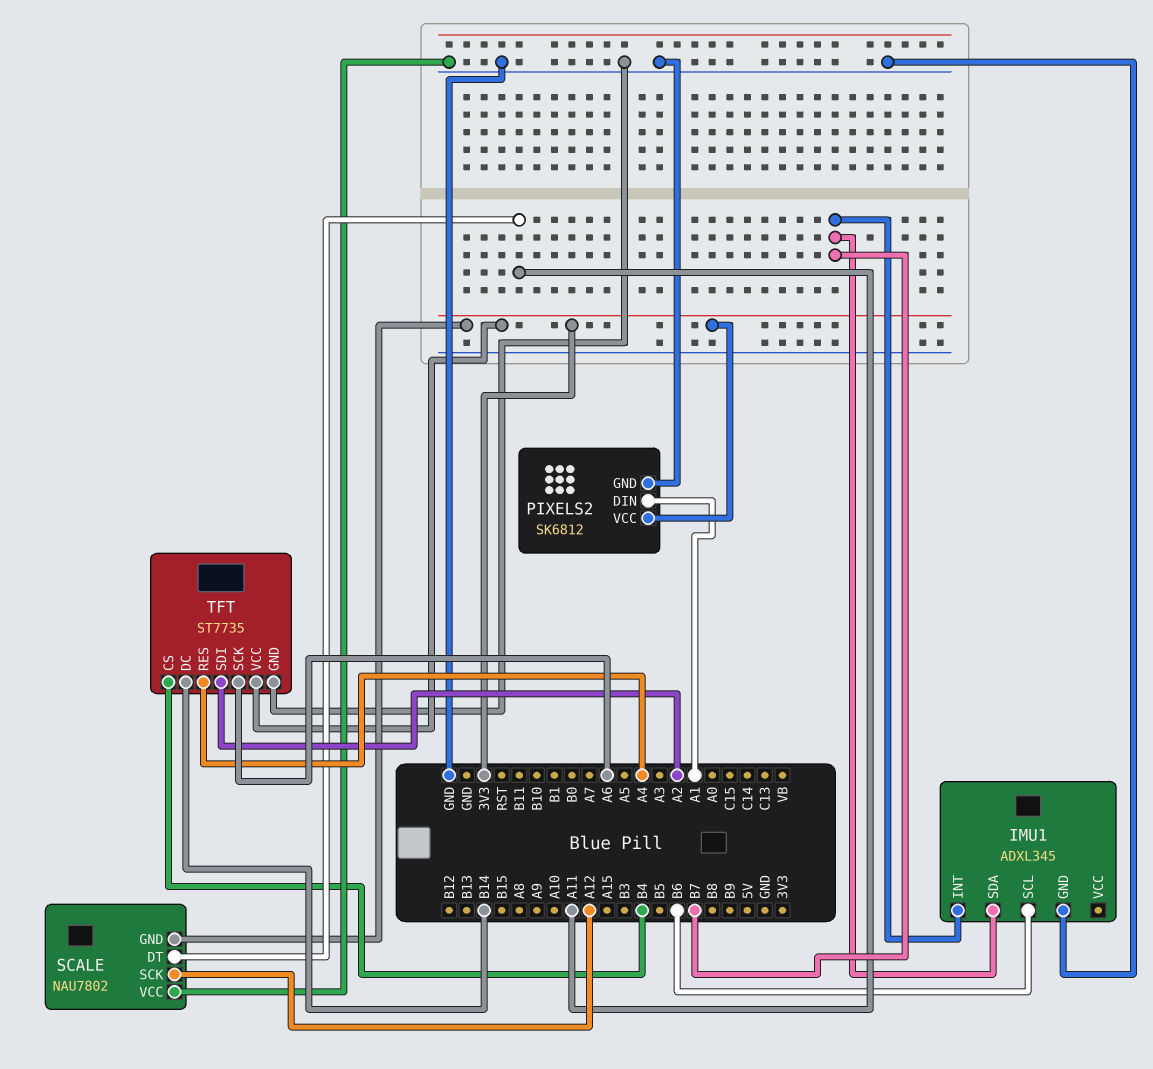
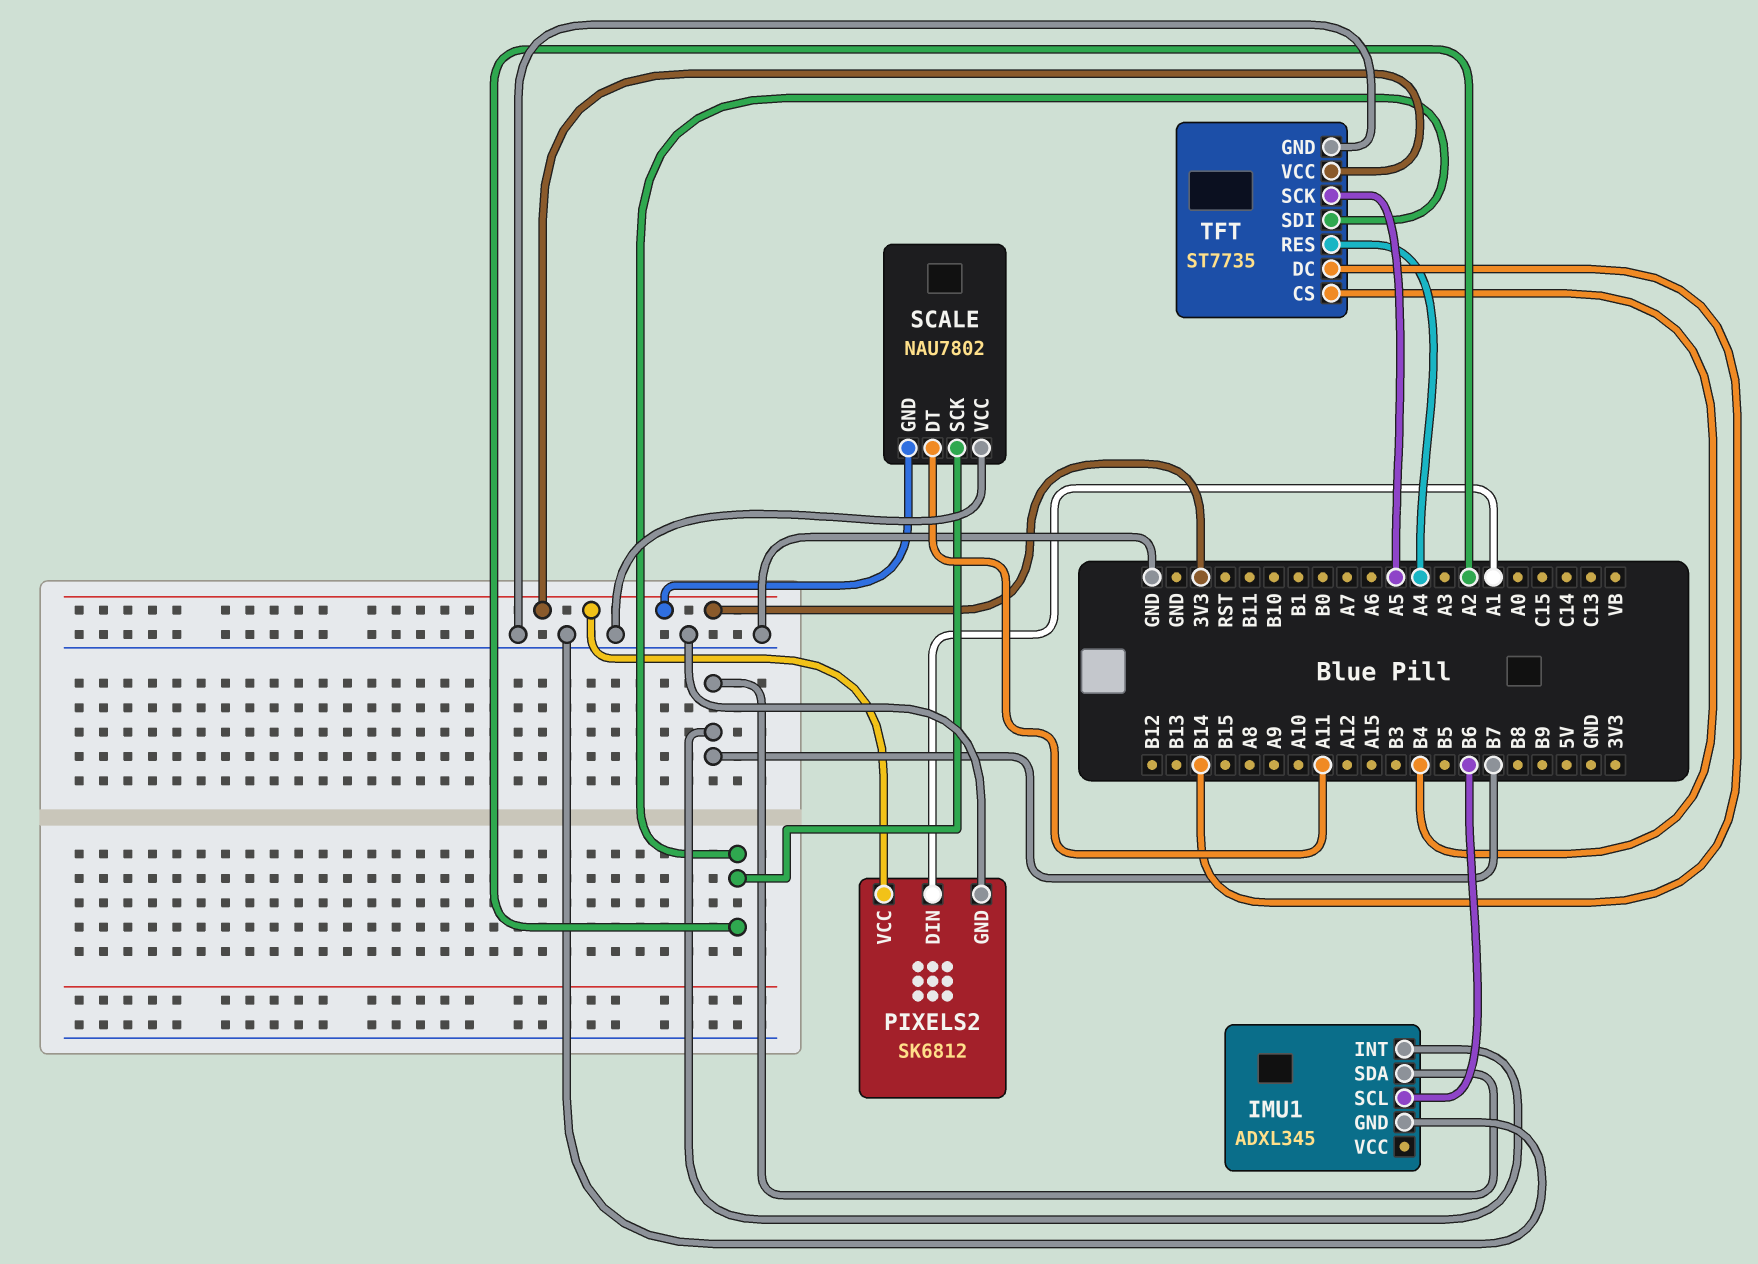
SCALE pin SCK: A12 -> A2
TFT pin SCK: A6 -> A5

